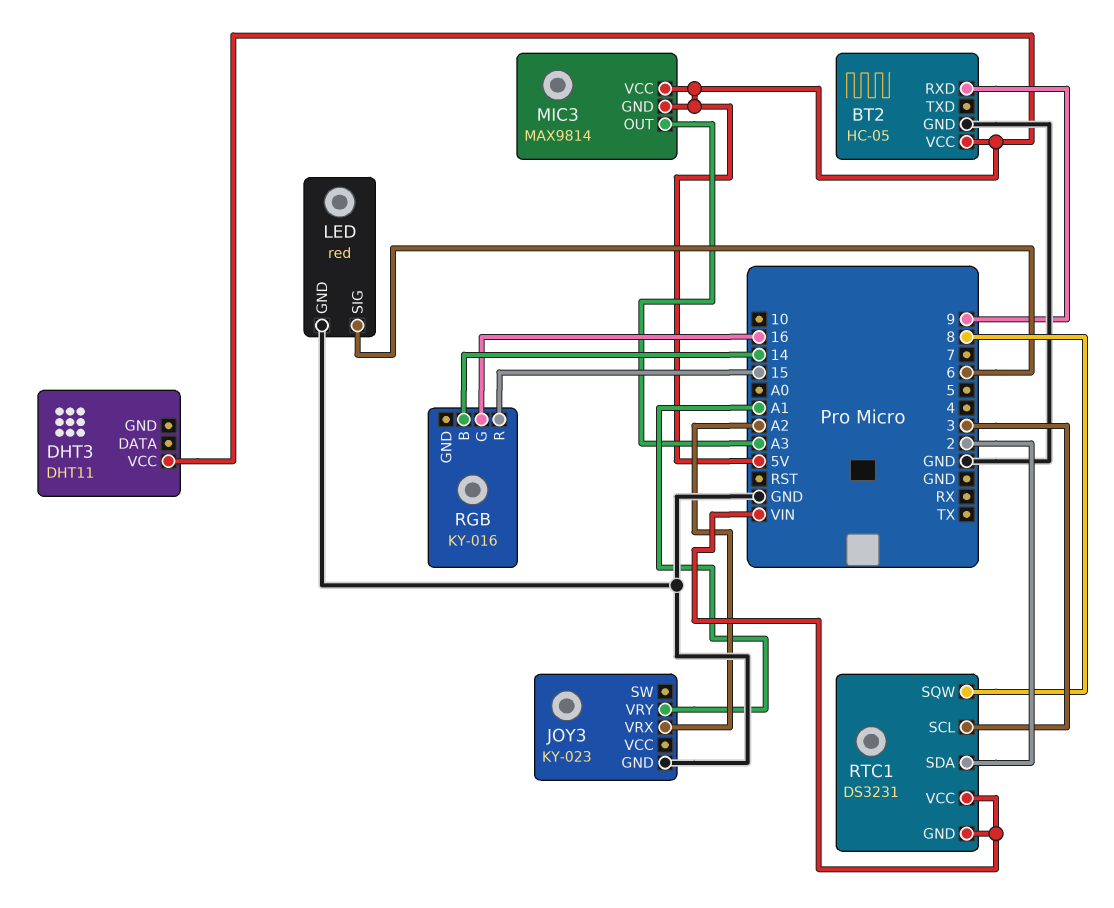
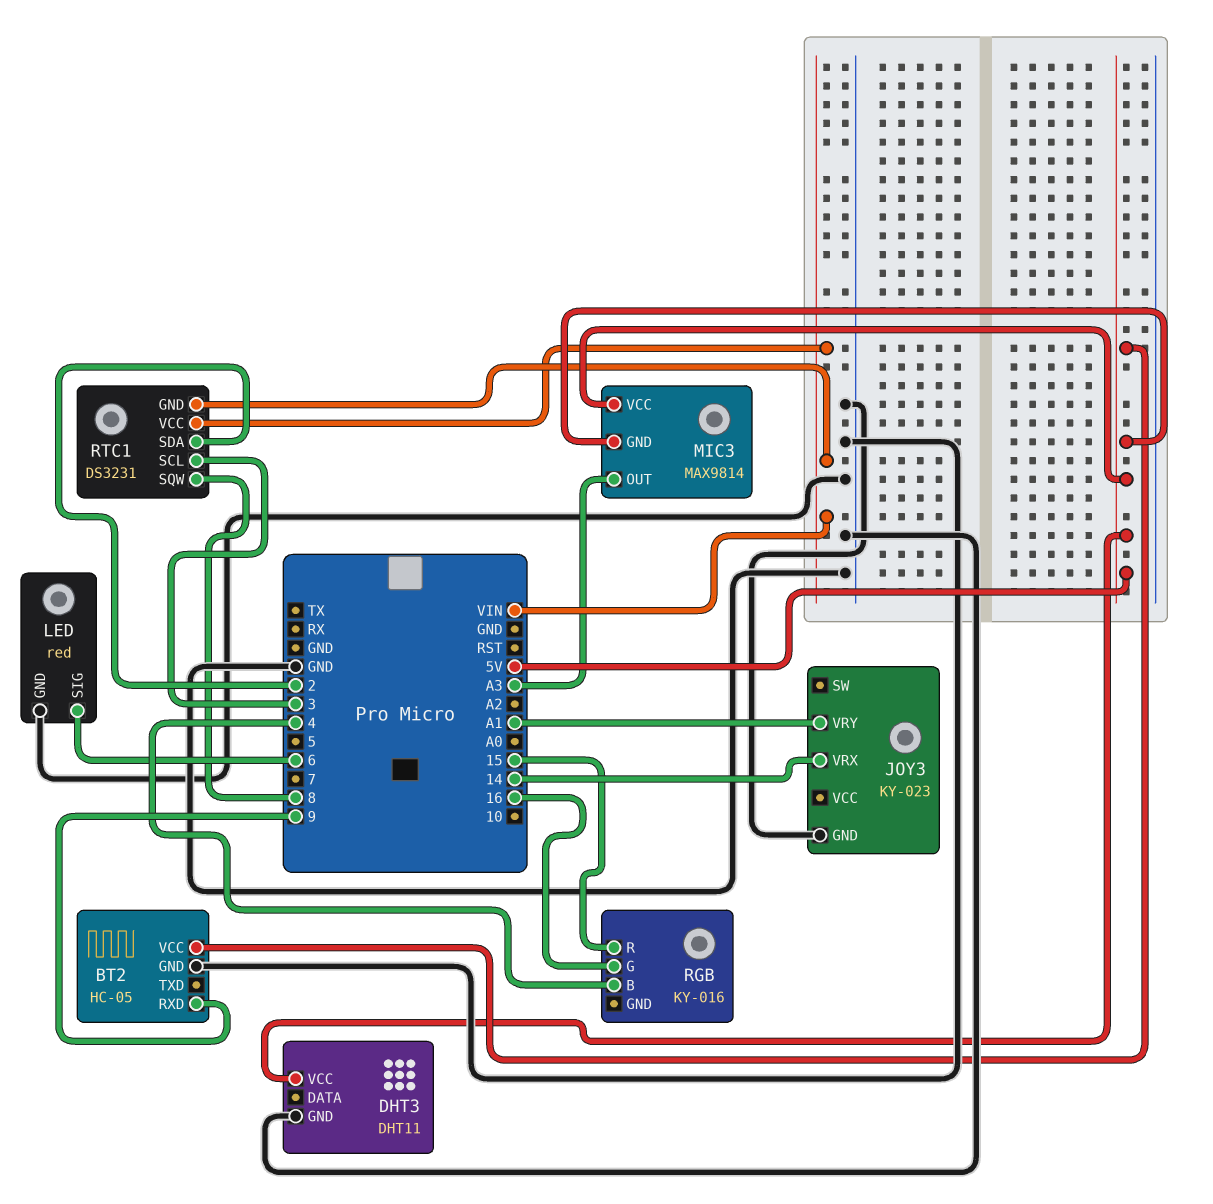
DHT3 pin GND: none -> GND
JOY3 pin VRX: A2 -> 14
RGB pin B: 14 -> 4

